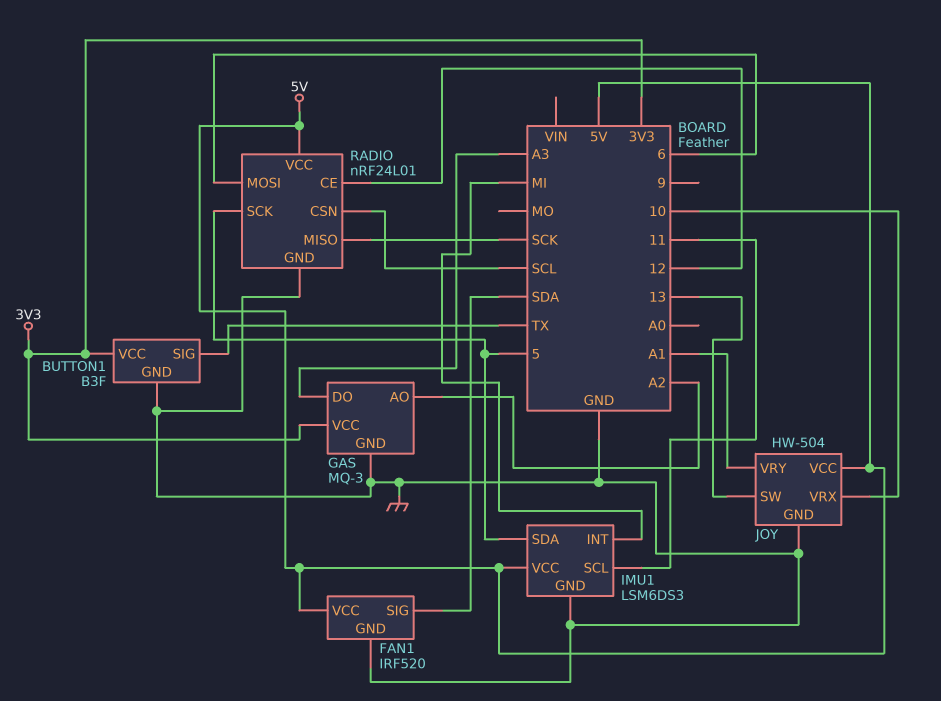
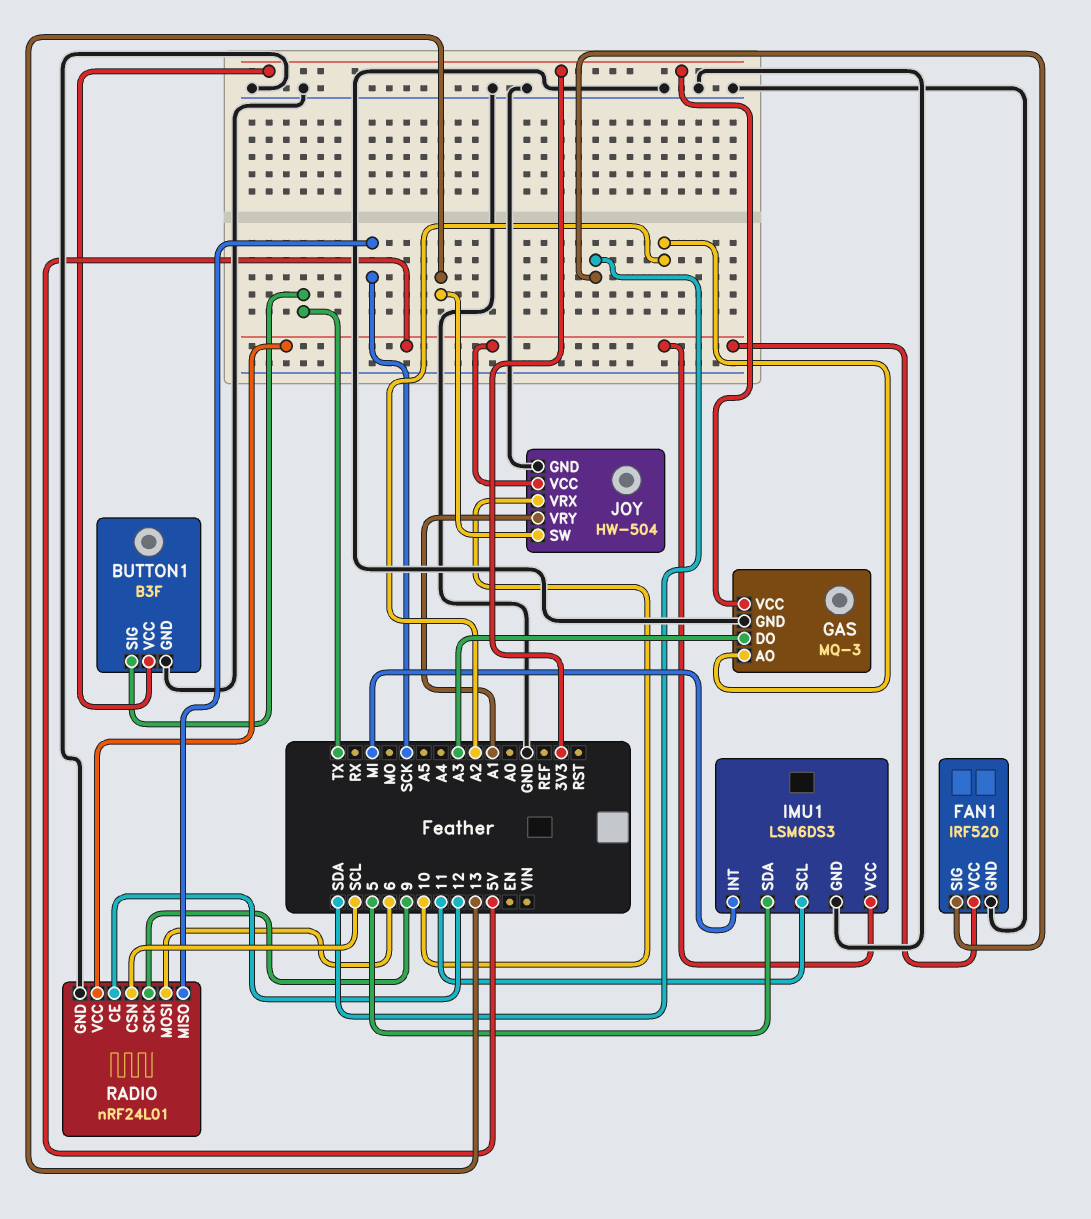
RADIO pin SCK: 5 -> 9

